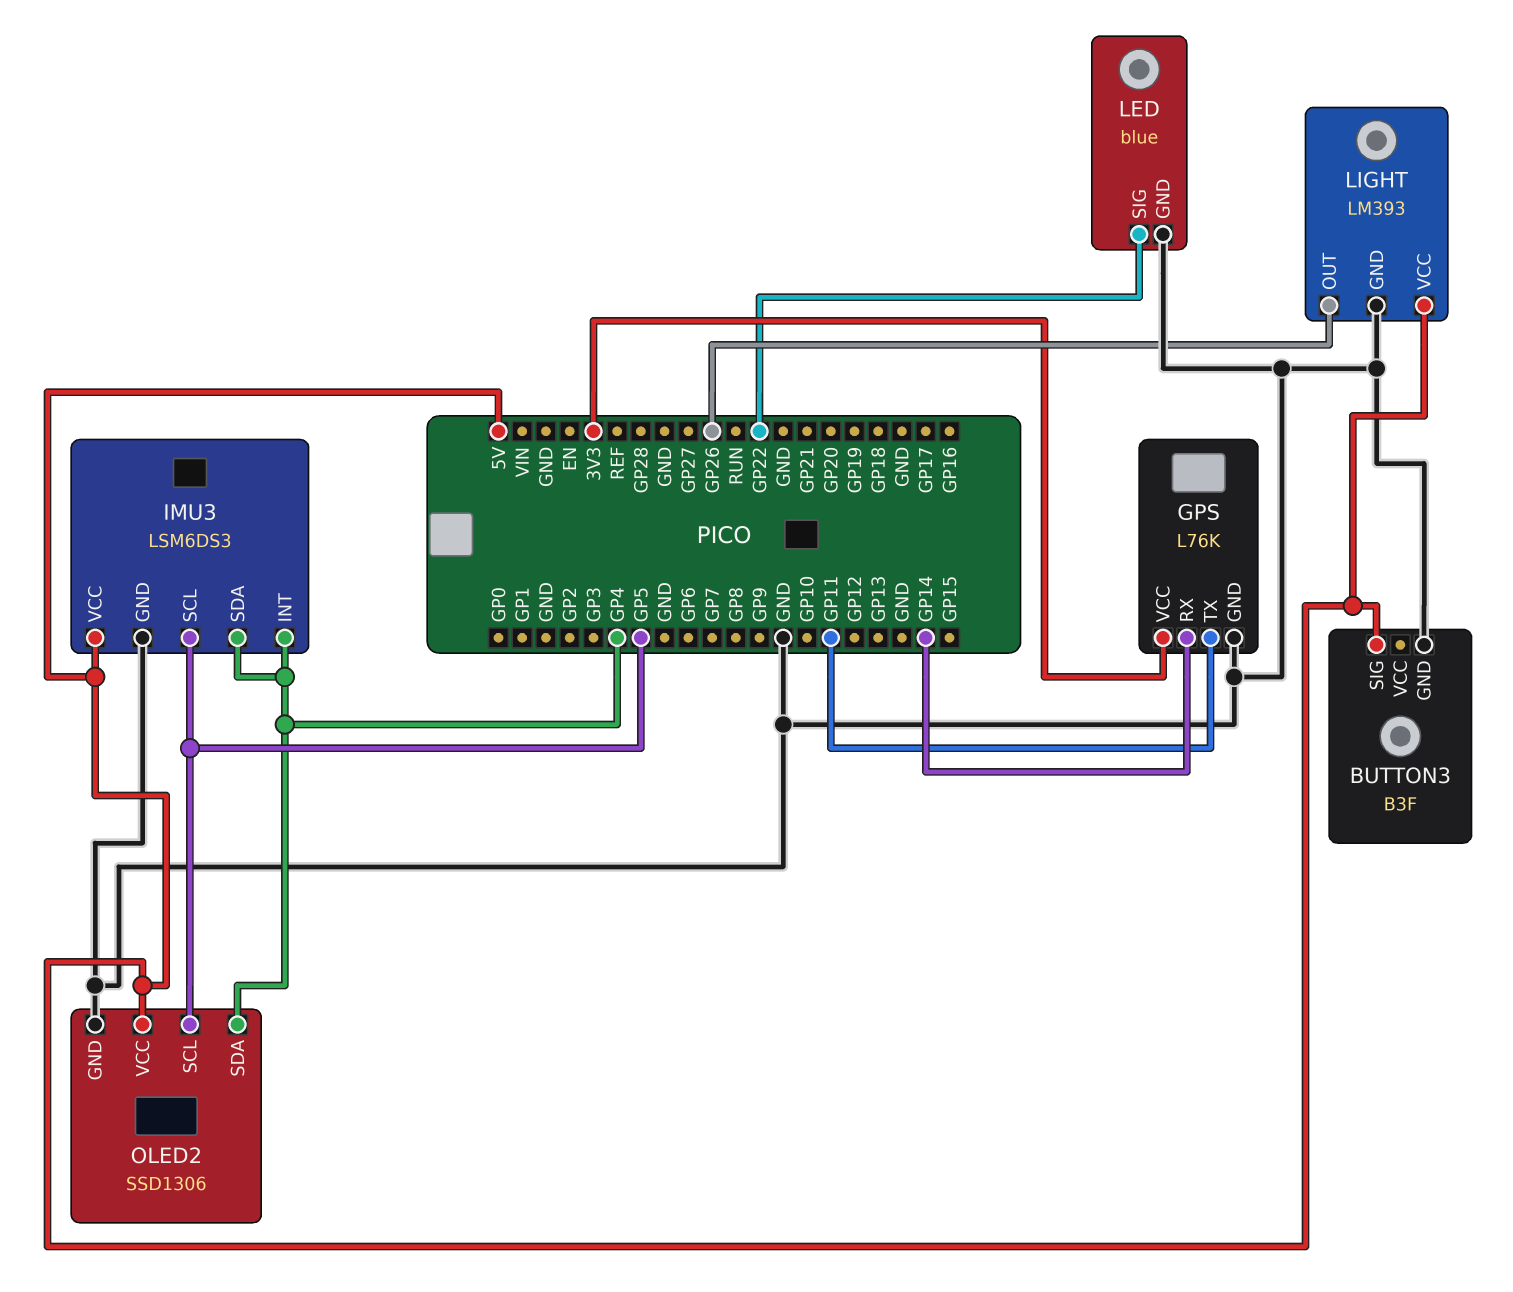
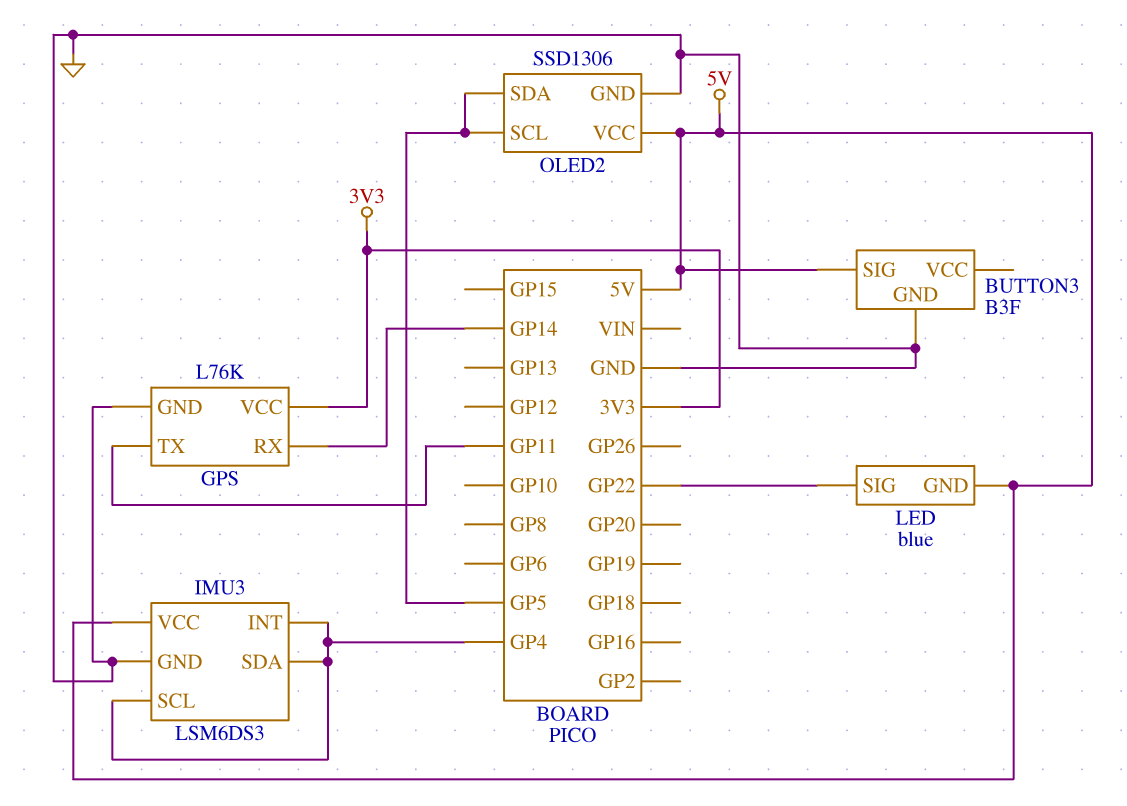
IMU3 pin SCL: GP5 -> GP4
LED pin GND: GND -> 5V
LIGHT: LM393 -> none
LIGHT pin GND: GND -> none
LIGHT pin OUT: GP26 -> none
LIGHT pin VCC: 5V -> none
OLED2 pin SDA: GP4 -> GP5

